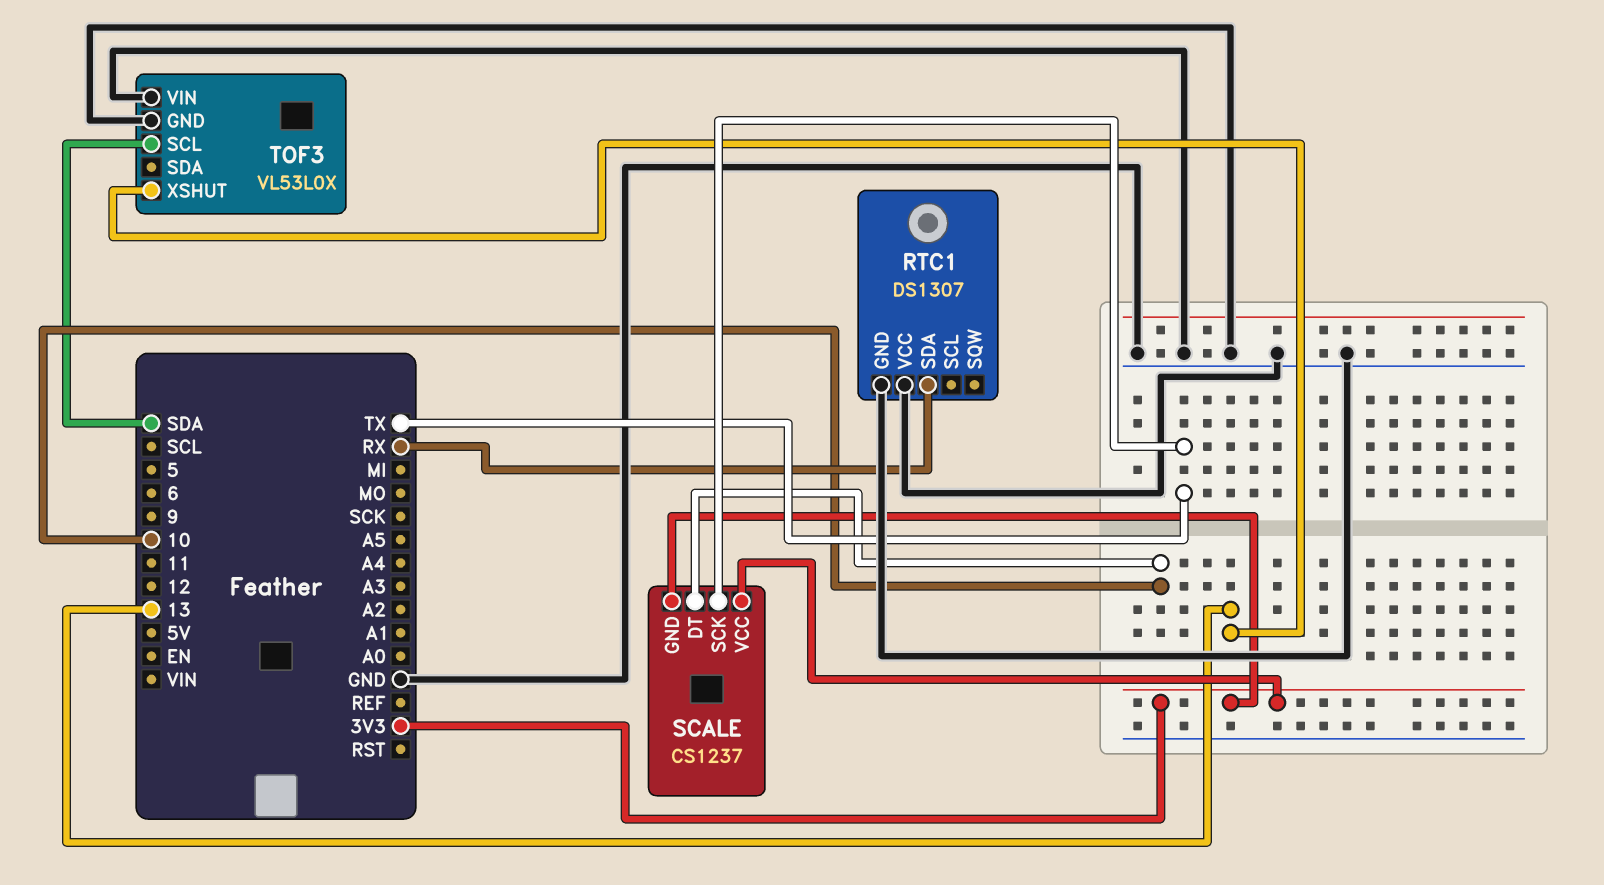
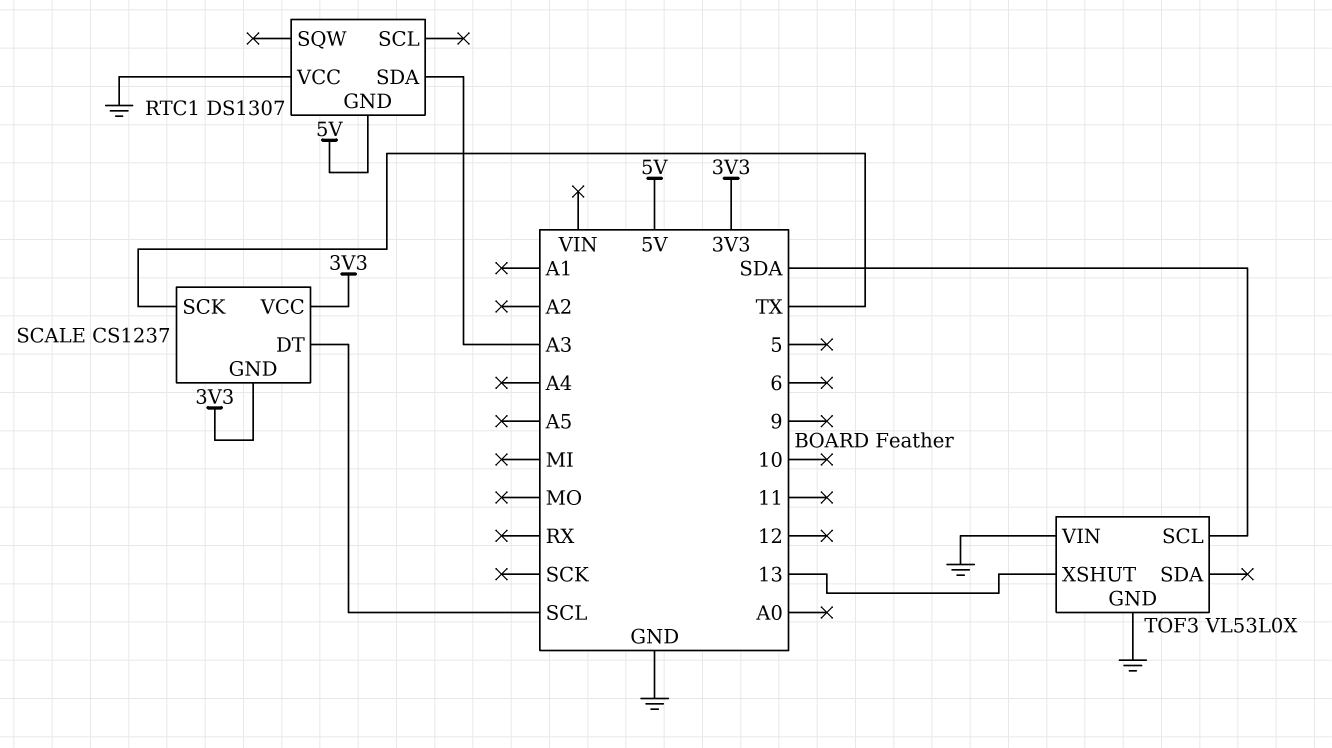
RTC1 pin GND: GND -> 5V
RTC1 pin SDA: RX -> A3
SCALE pin DT: 10 -> SCL

